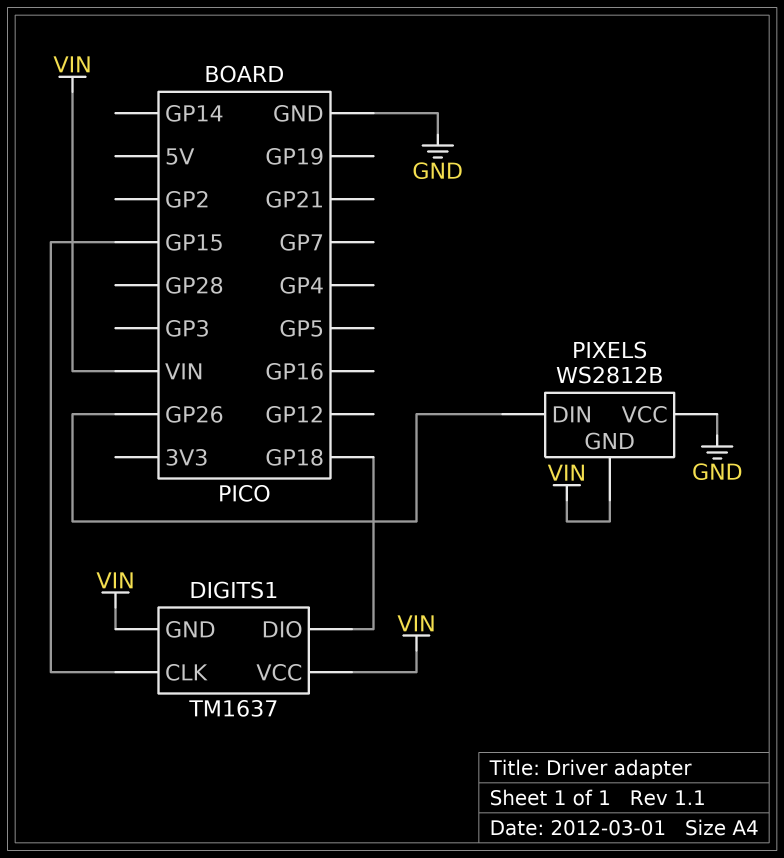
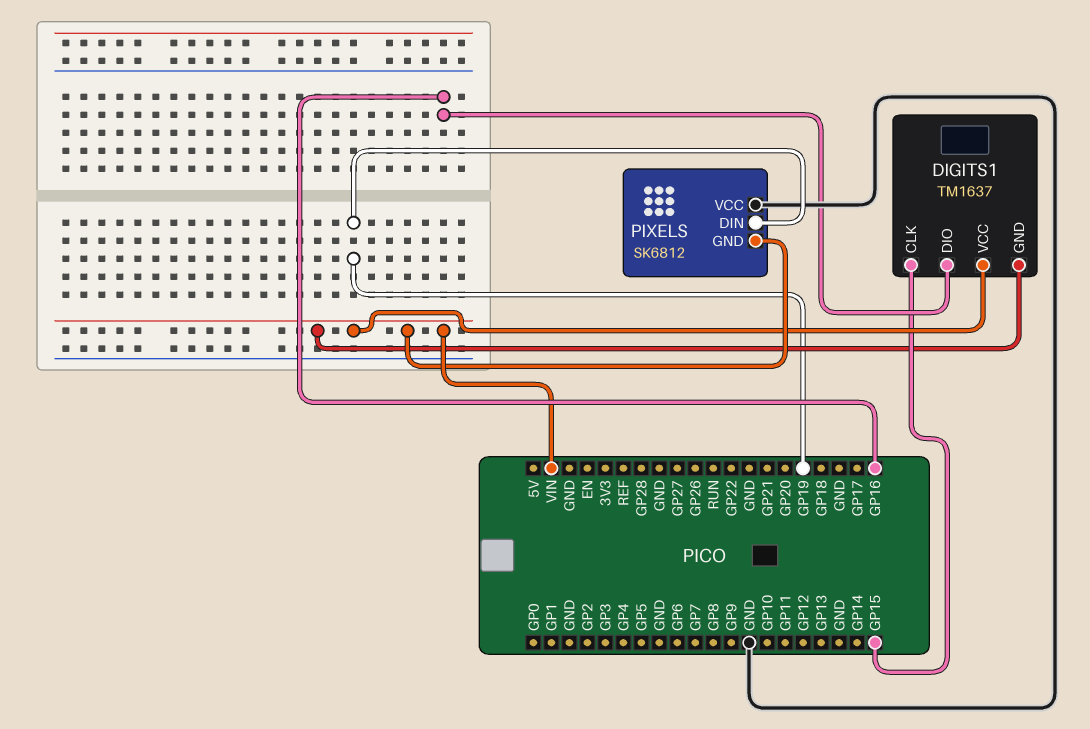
DIGITS1 pin DIO: GP18 -> GP16
PIXELS: WS2812B -> SK6812
PIXELS pin DIN: GP26 -> GP19

